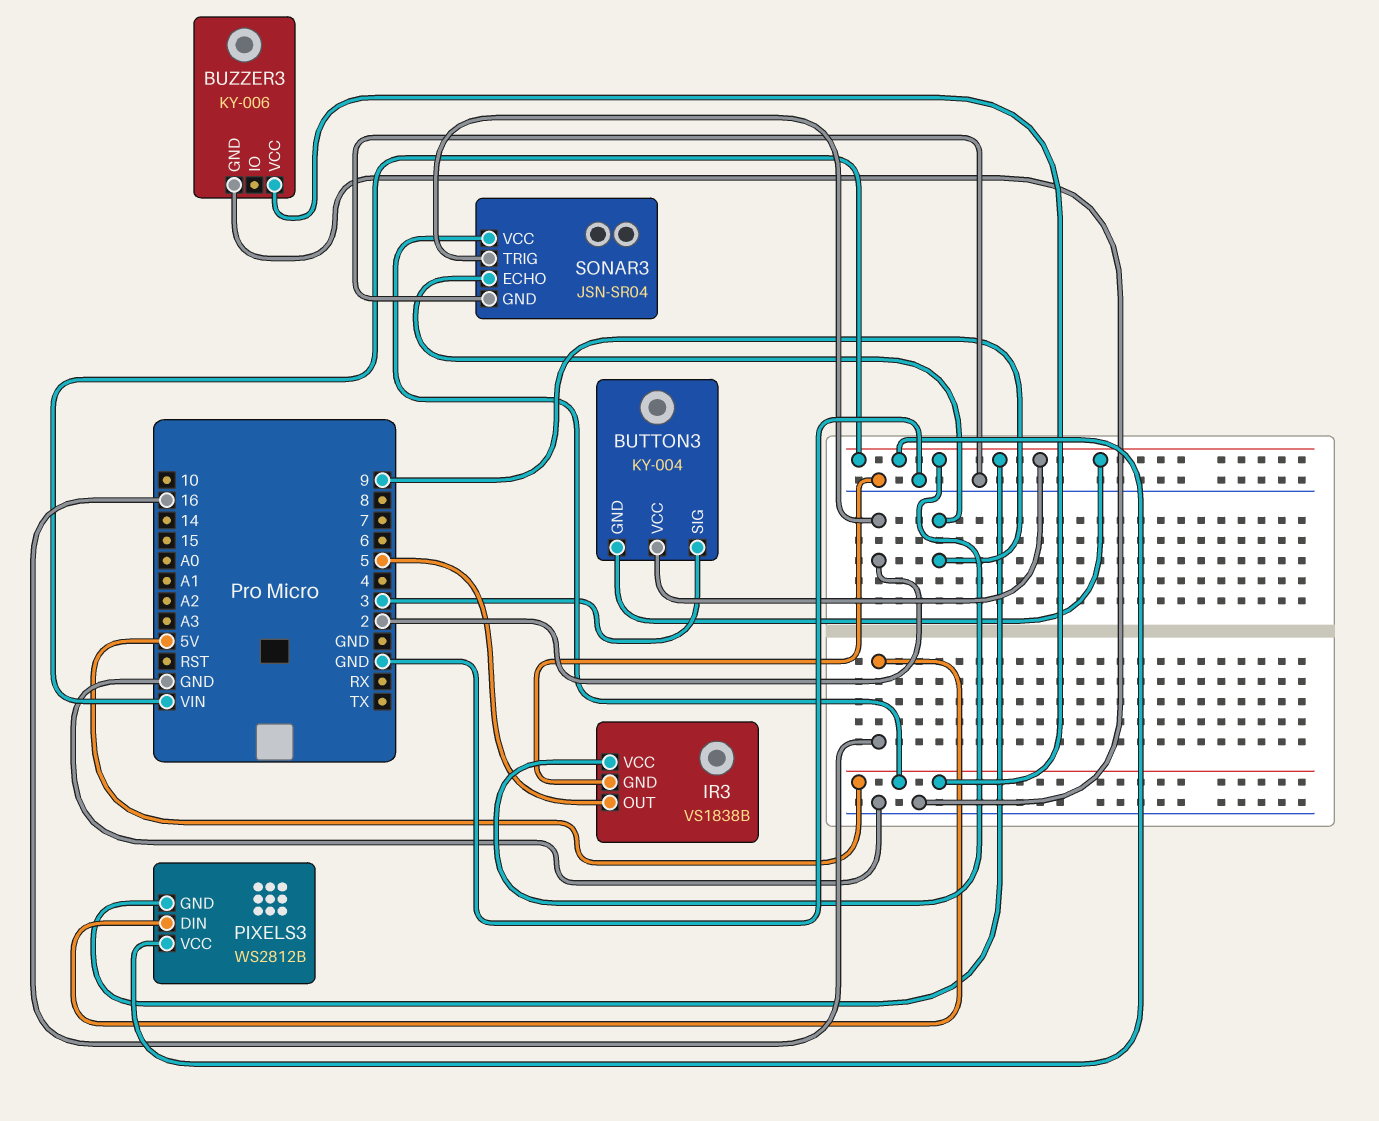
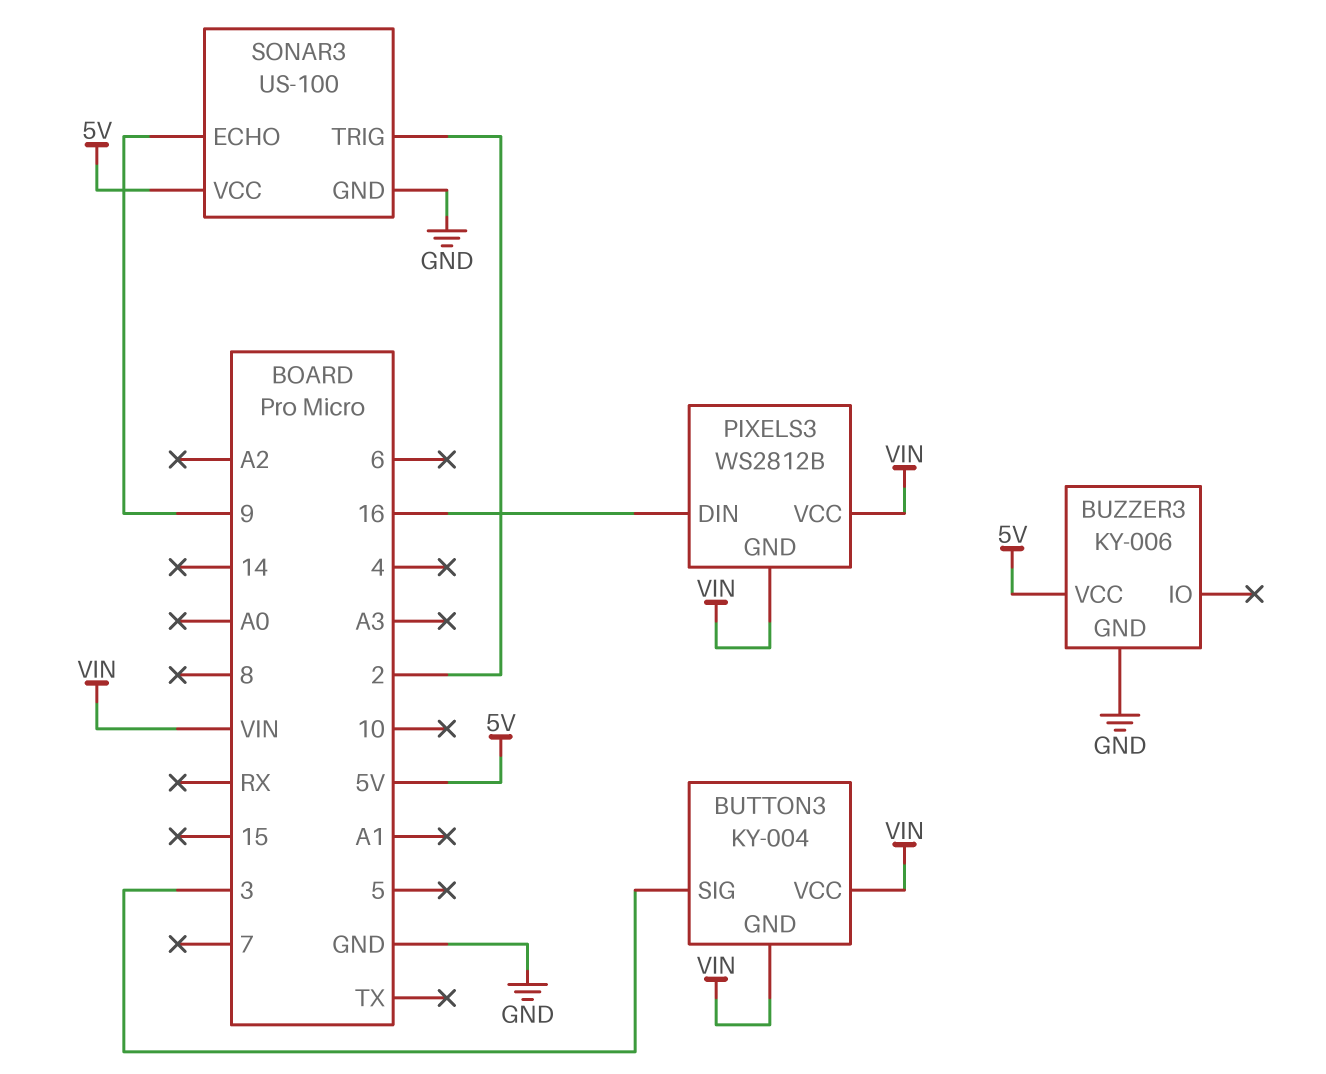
IR3: VS1838B -> none
IR3 pin GND: GND -> none
IR3 pin OUT: 5 -> none
IR3 pin VCC: VIN -> none
SONAR3: JSN-SR04 -> US-100

